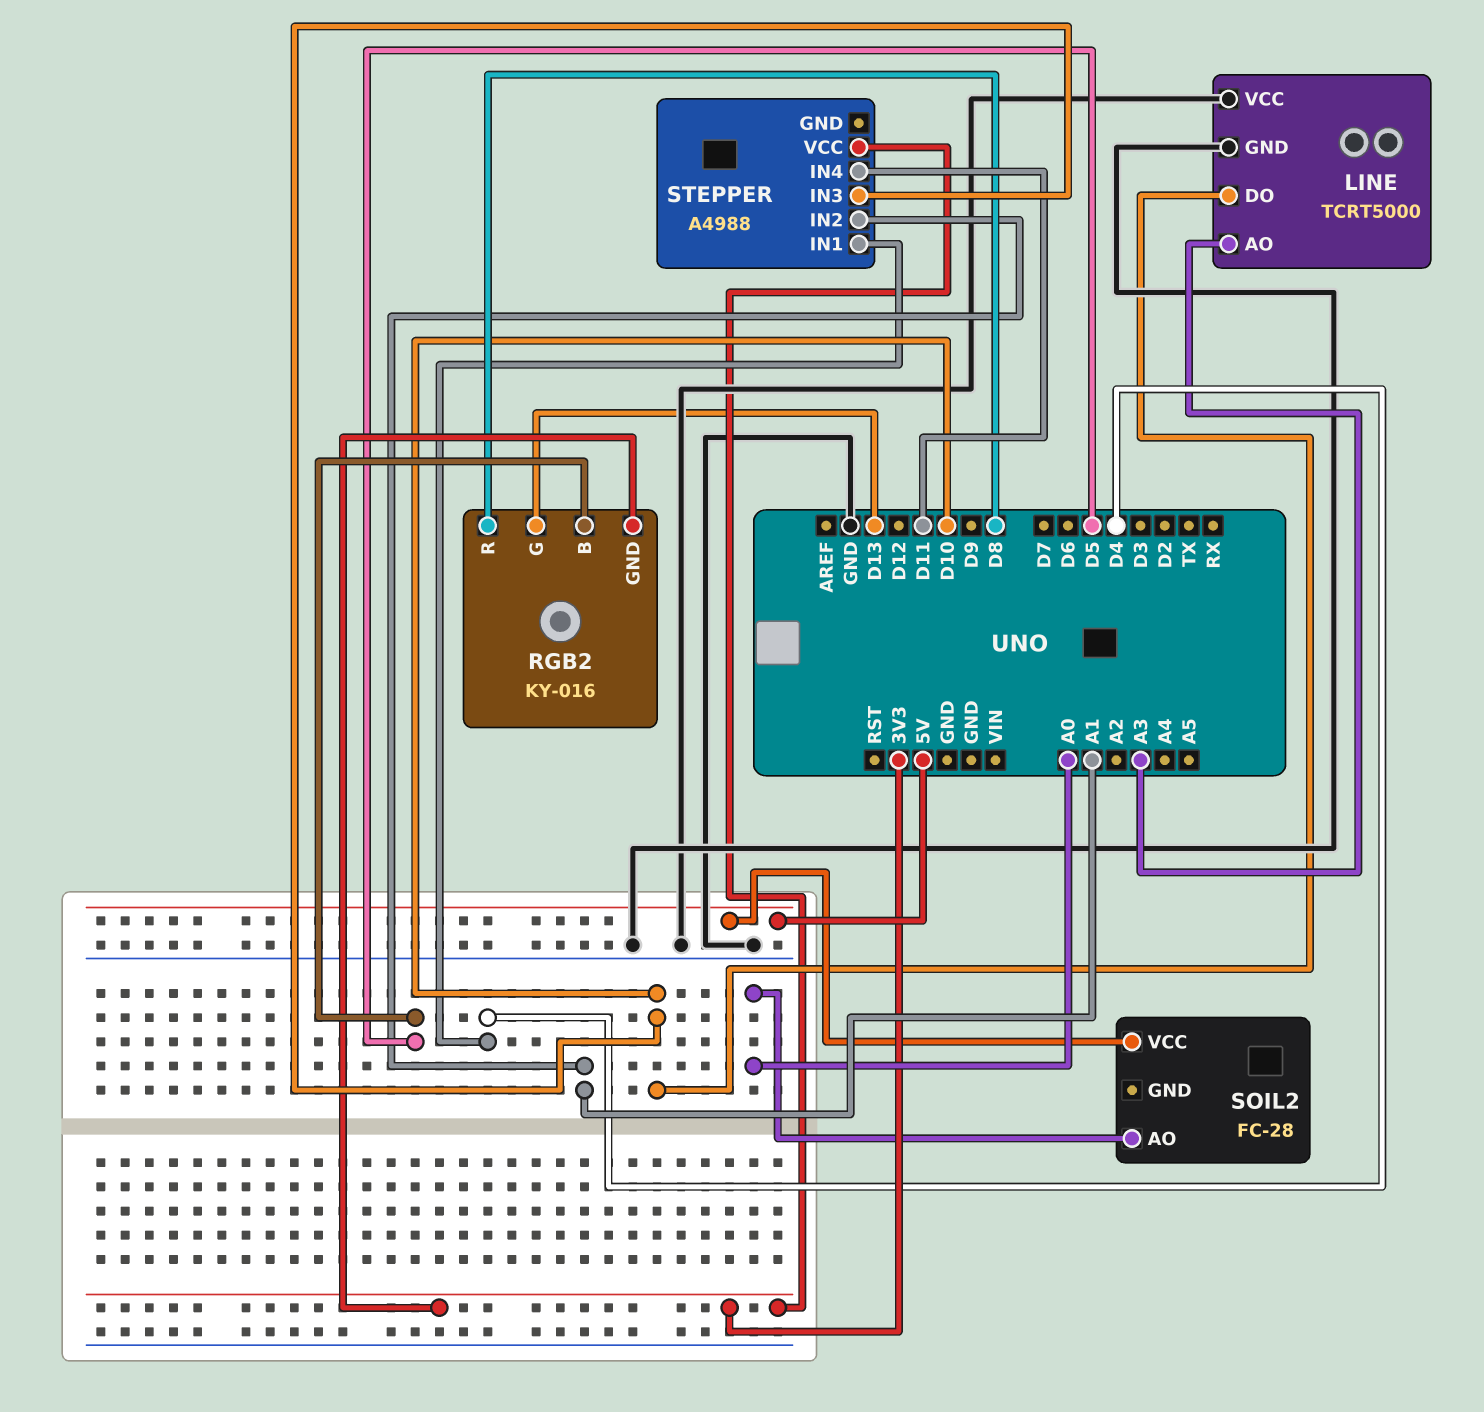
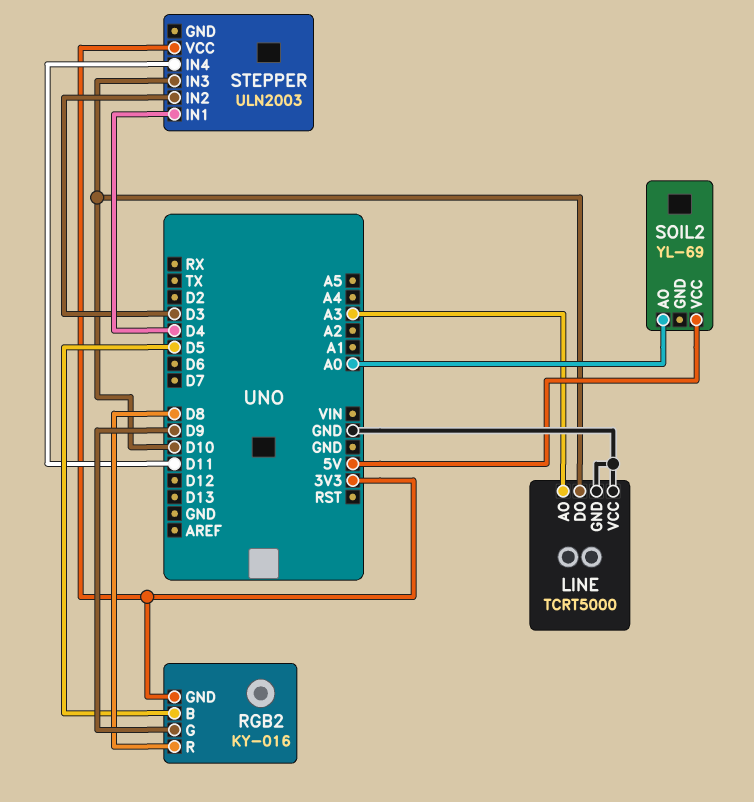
RGB2 pin G: D13 -> D9
SOIL2: FC-28 -> YL-69
STEPPER: A4988 -> ULN2003
STEPPER pin IN2: A1 -> D3

